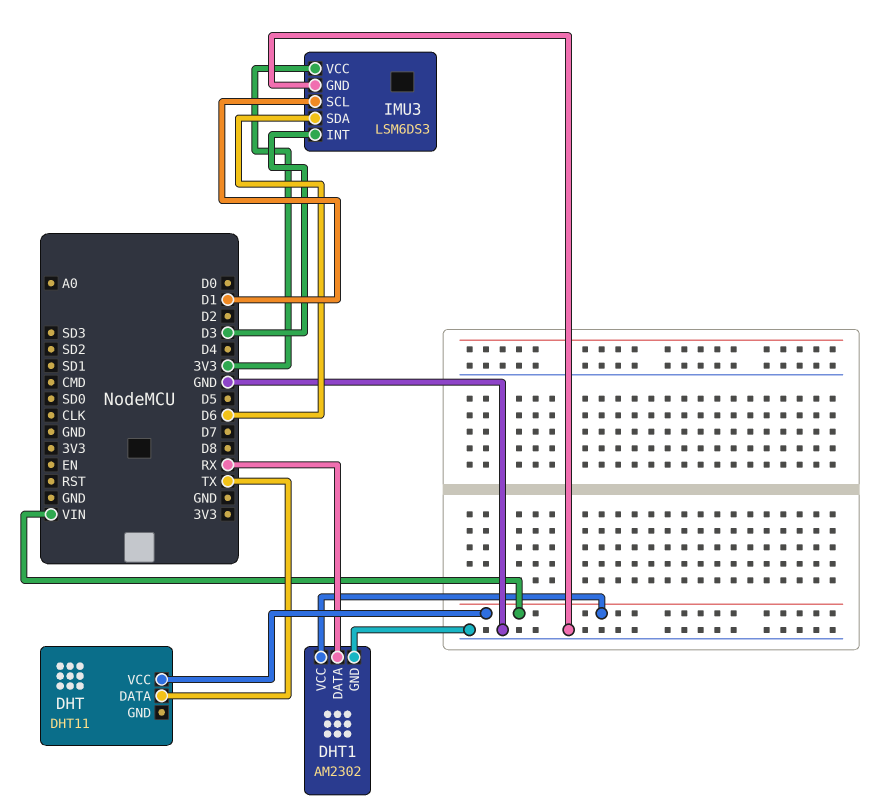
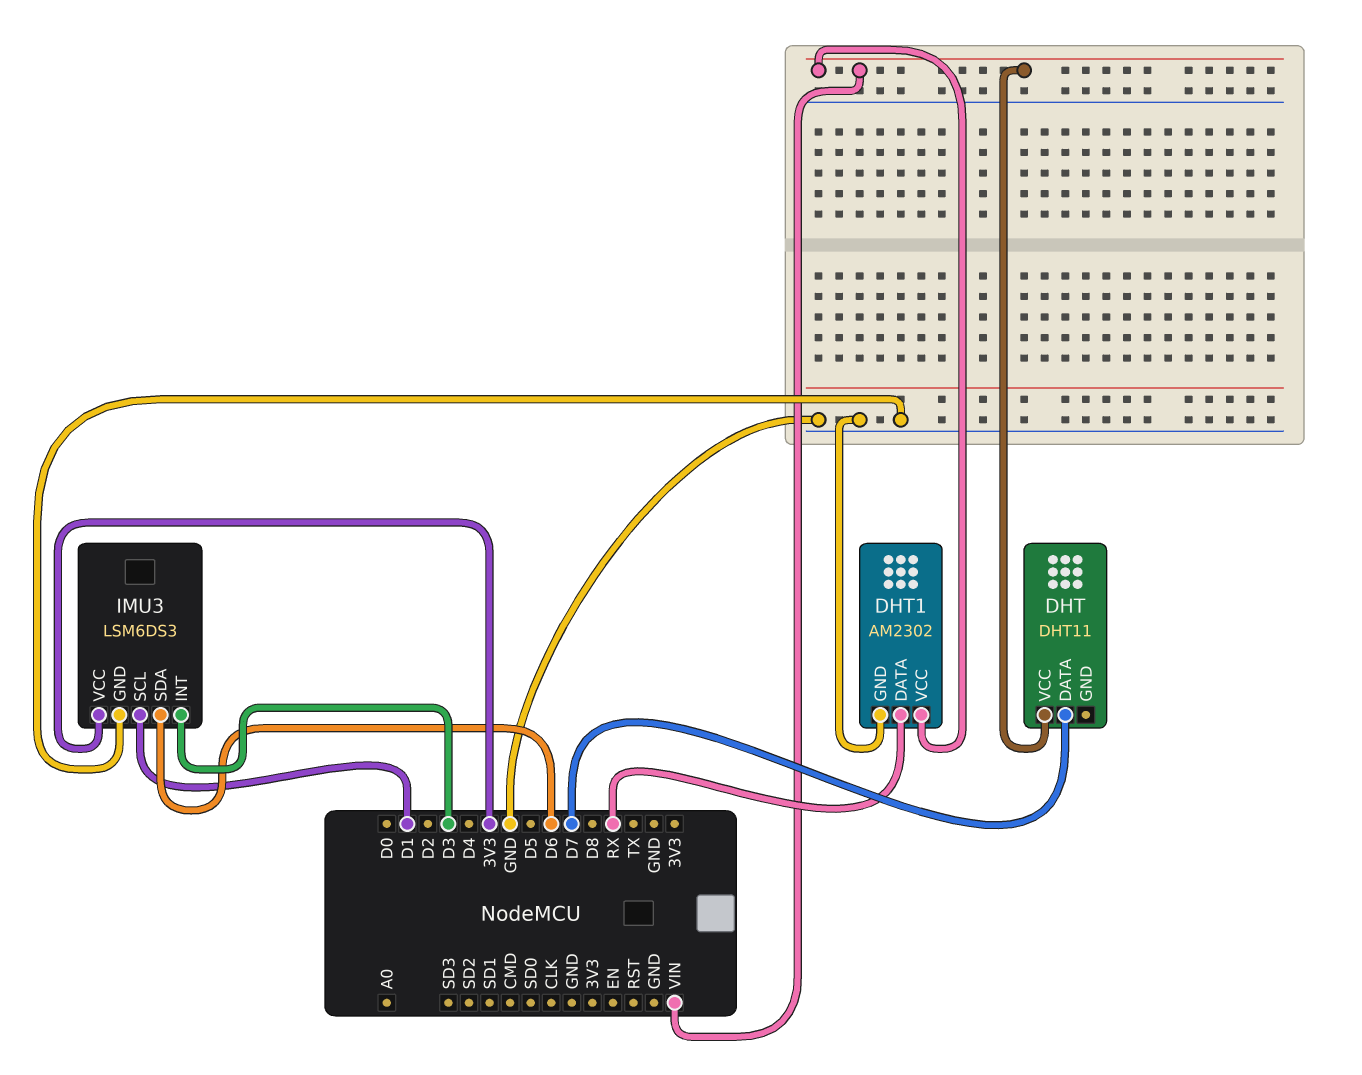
DHT pin DATA: TX -> D7

